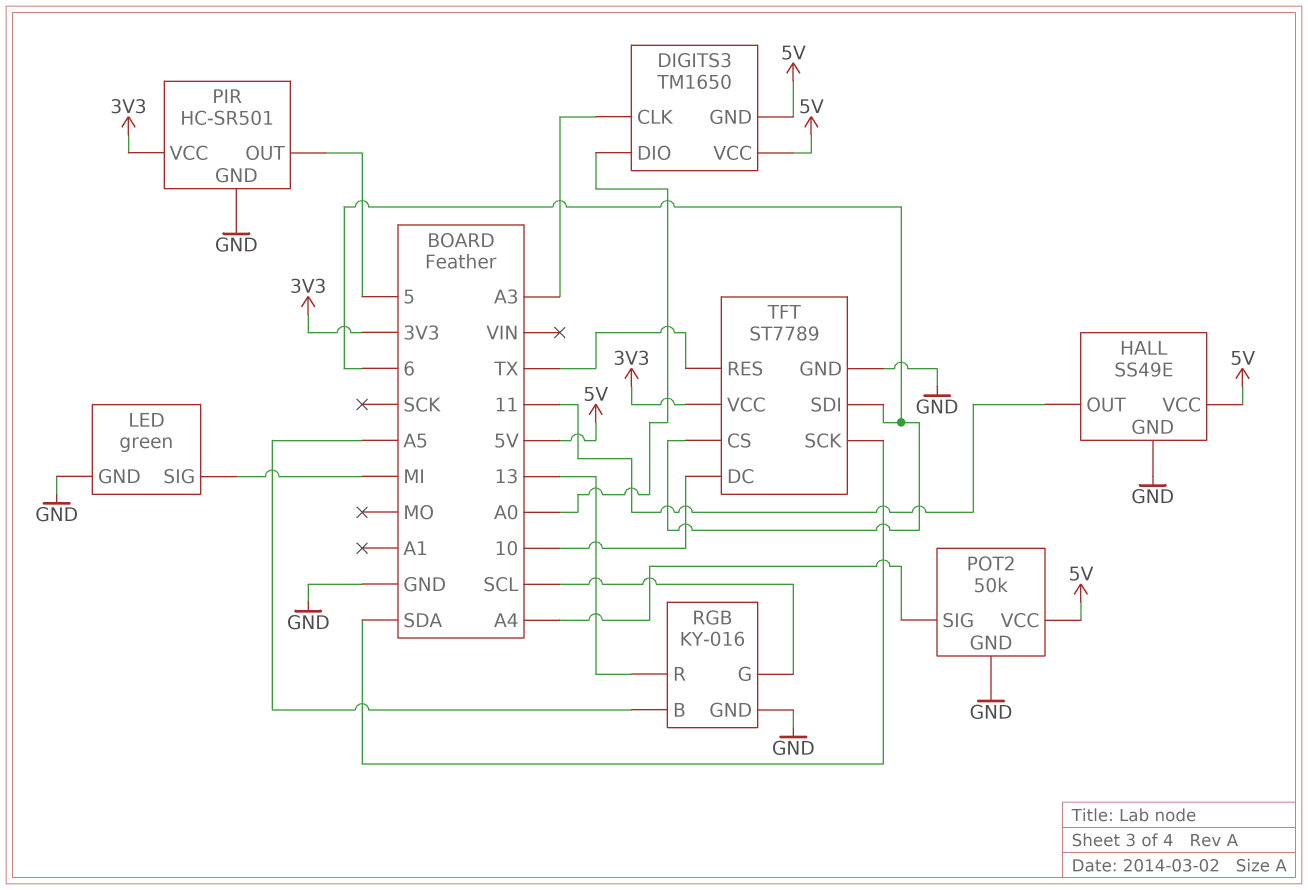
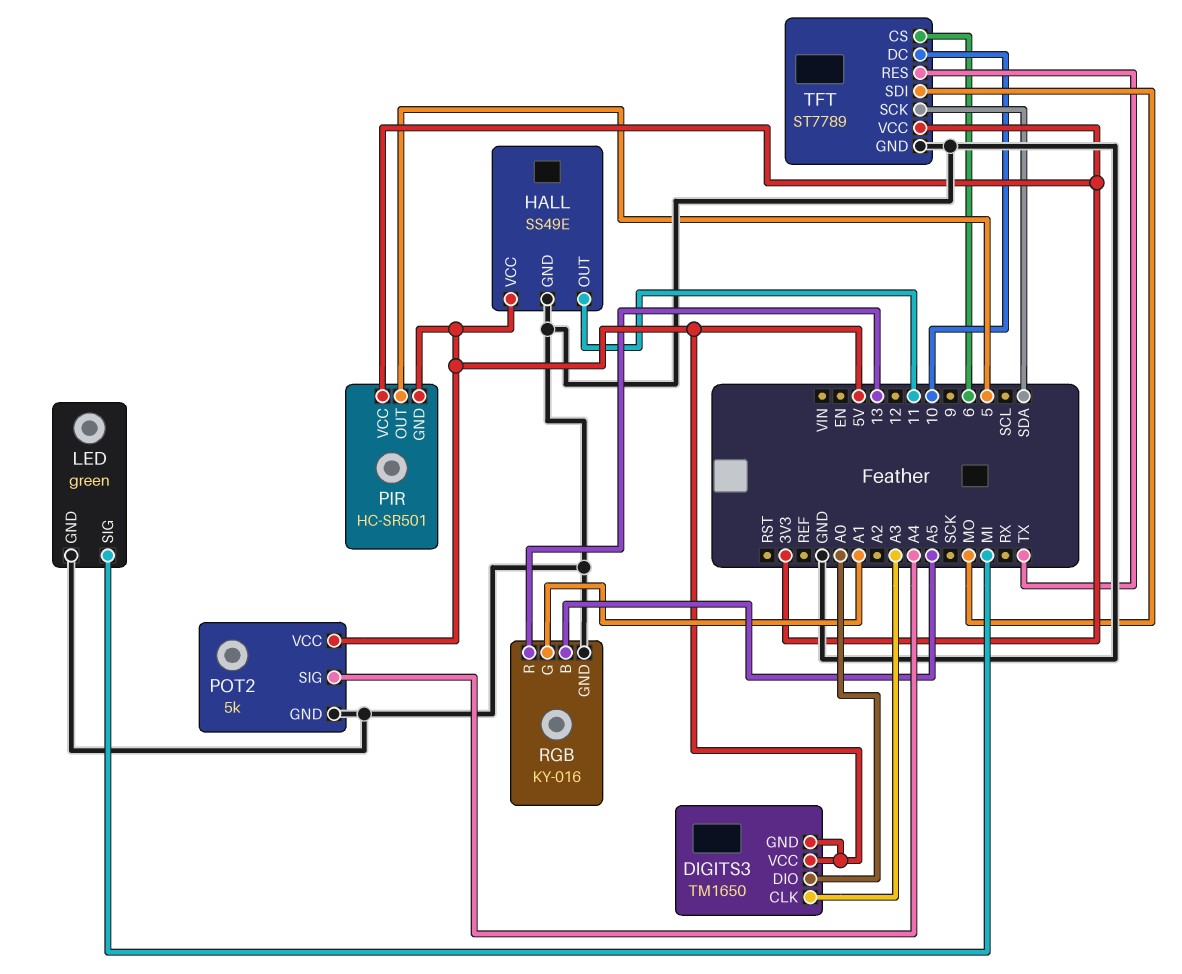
PIR pin GND: GND -> 5V
POT2: 50k -> 5k
RGB pin G: SCL -> A1
TFT pin SDI: 6 -> MO

